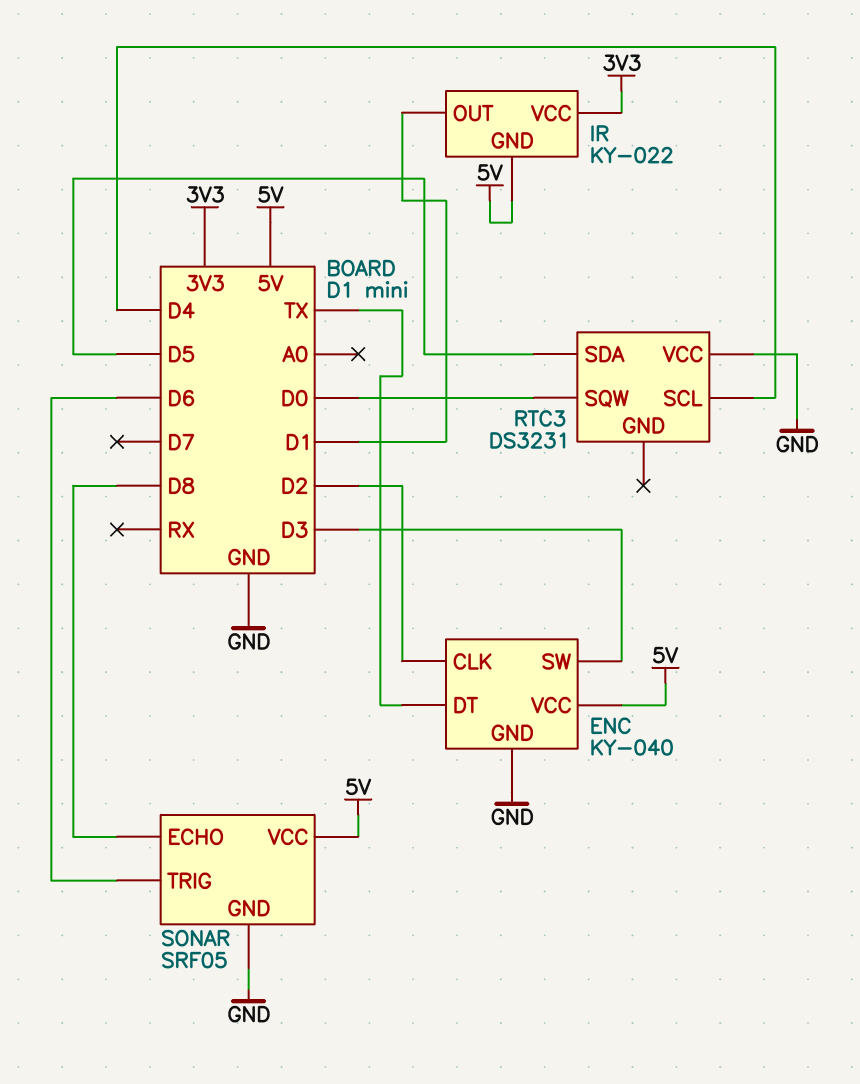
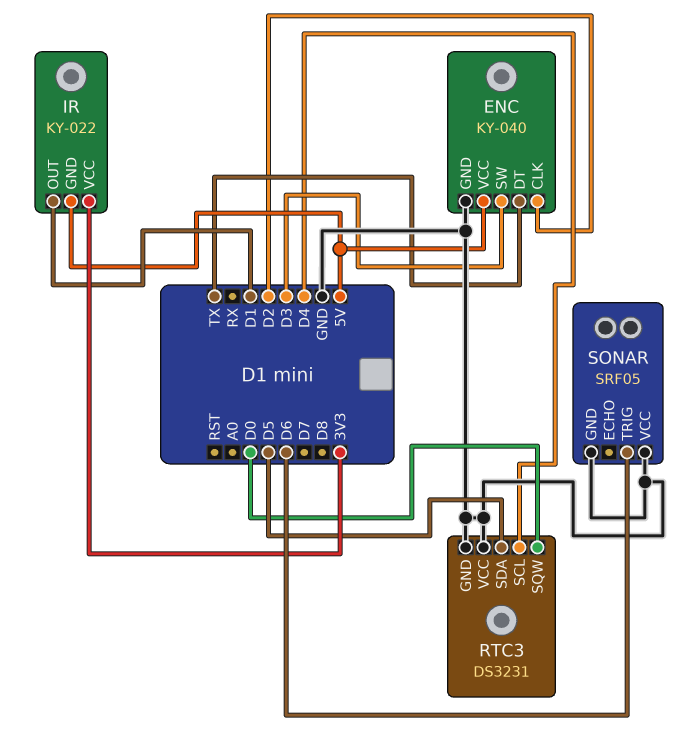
RTC3 pin GND: none -> GND
SONAR pin ECHO: D8 -> none
SONAR pin VCC: 5V -> GND

